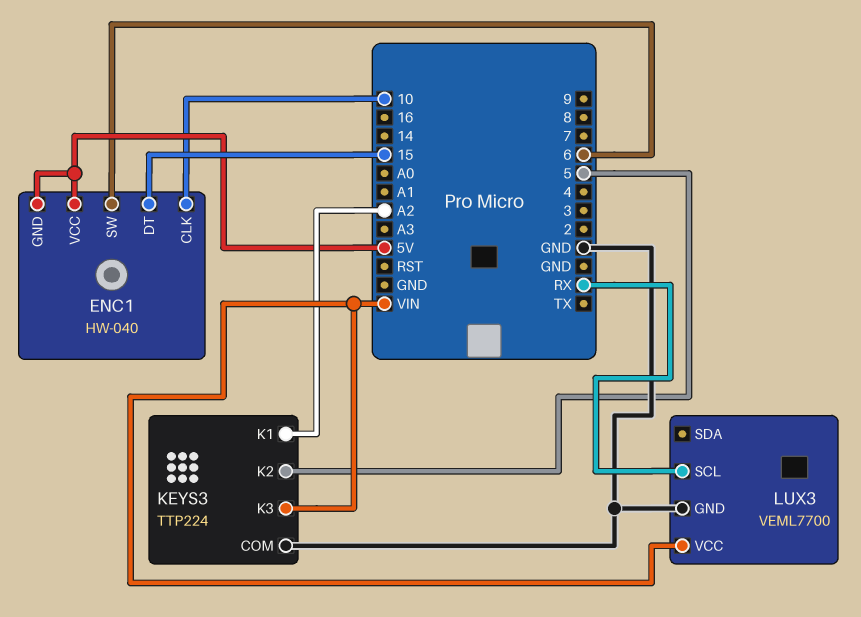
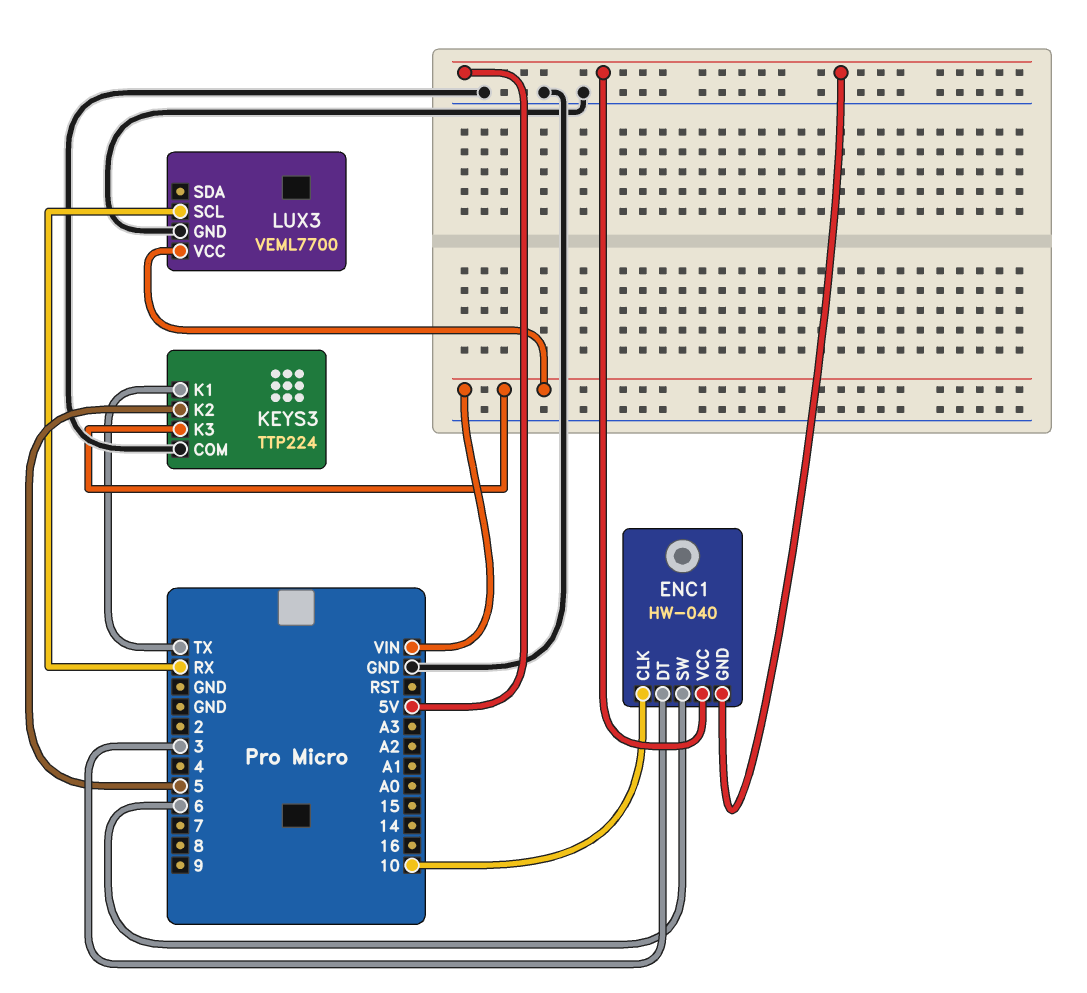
ENC1 pin DT: 15 -> 3
KEYS3 pin K1: A2 -> TX

